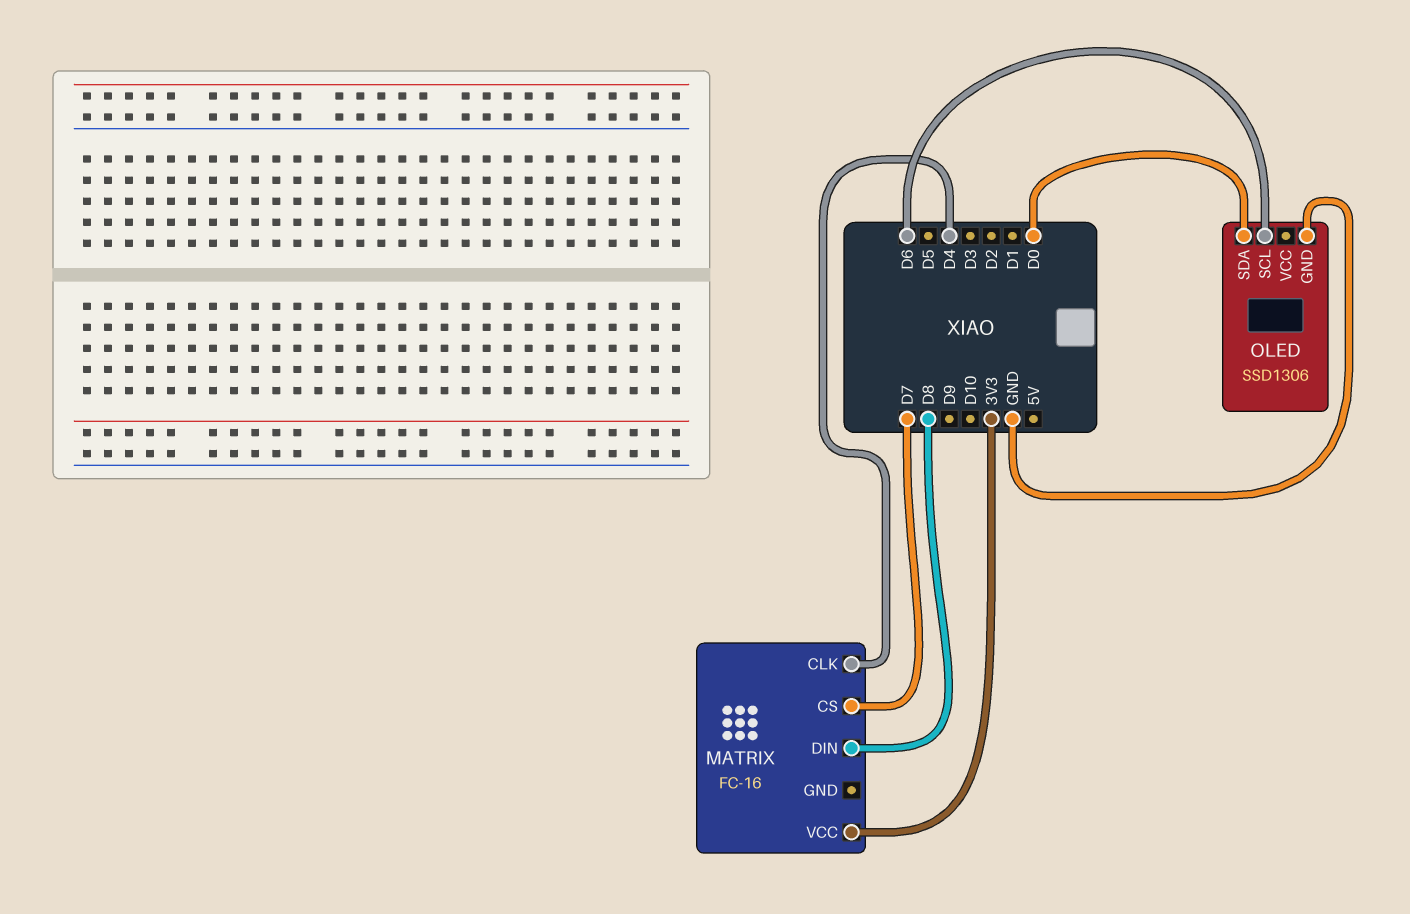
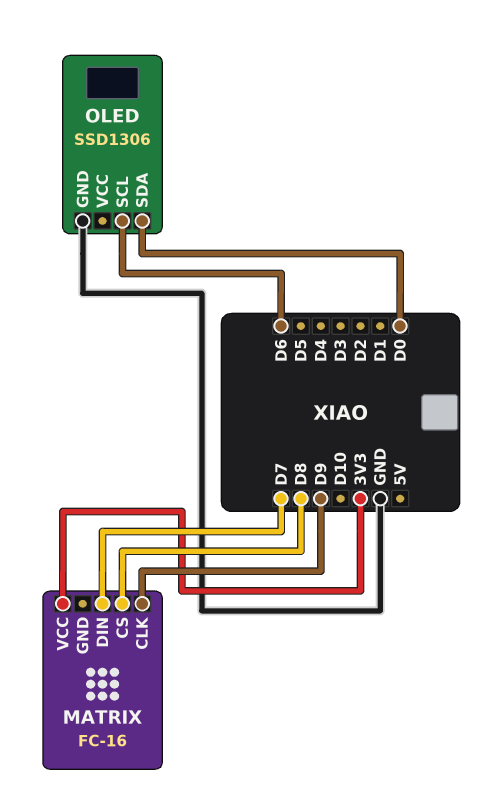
MATRIX pin CLK: D4 -> D9
MATRIX pin CS: D7 -> D8
MATRIX pin DIN: D8 -> D7

